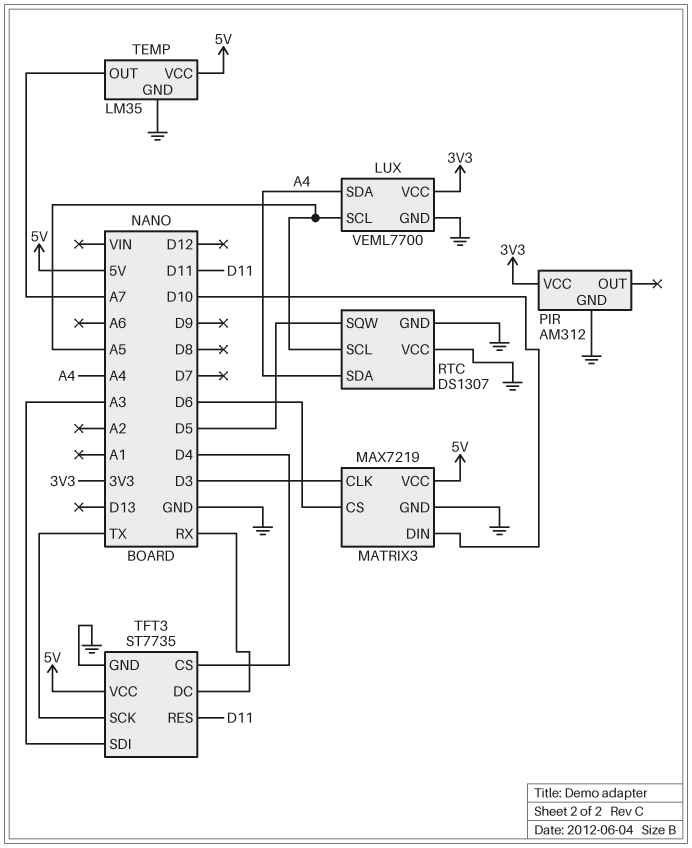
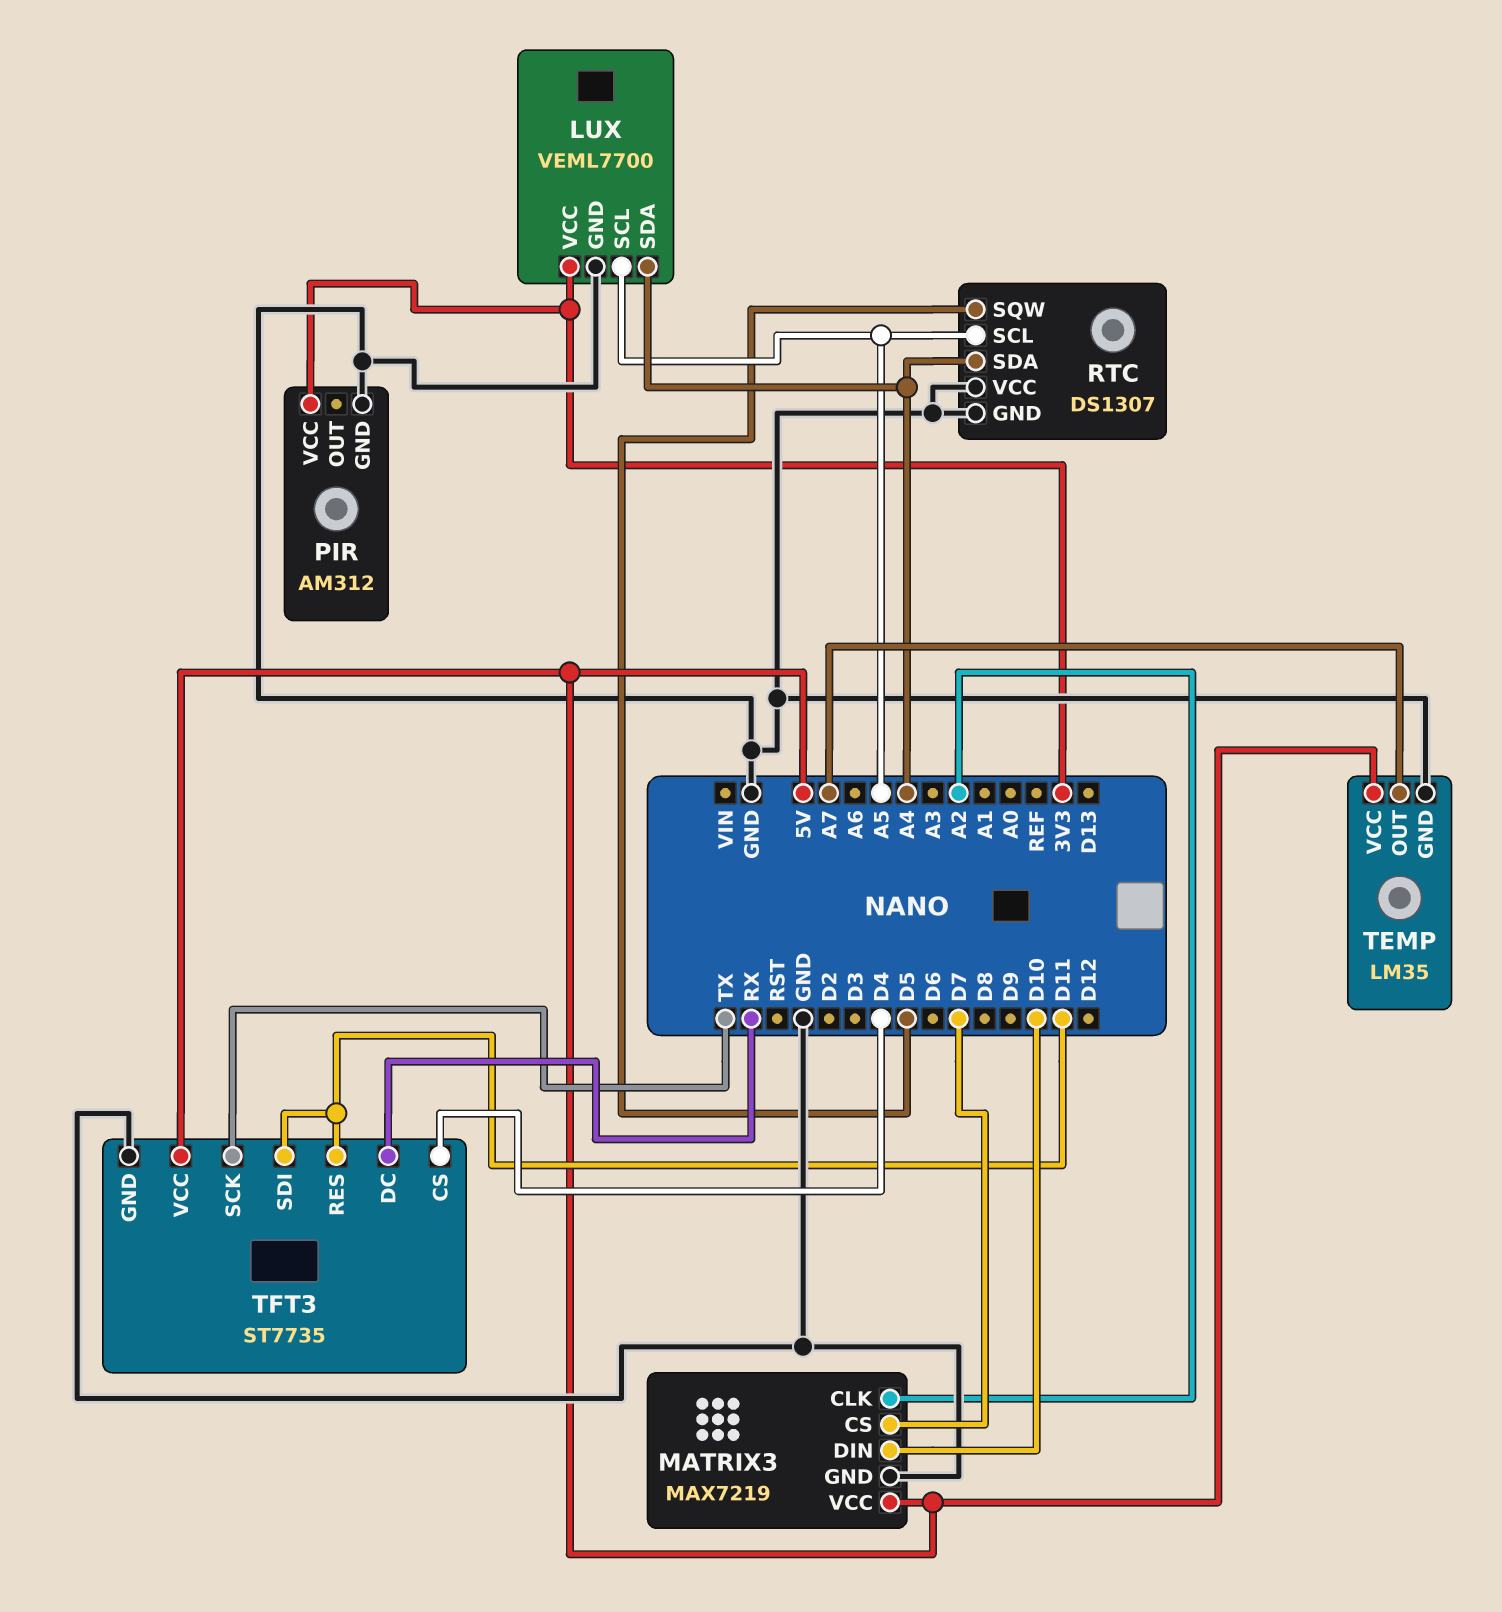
MATRIX3 pin CLK: D3 -> A2
MATRIX3 pin CS: D6 -> D7
TFT3 pin SDI: A3 -> D11

